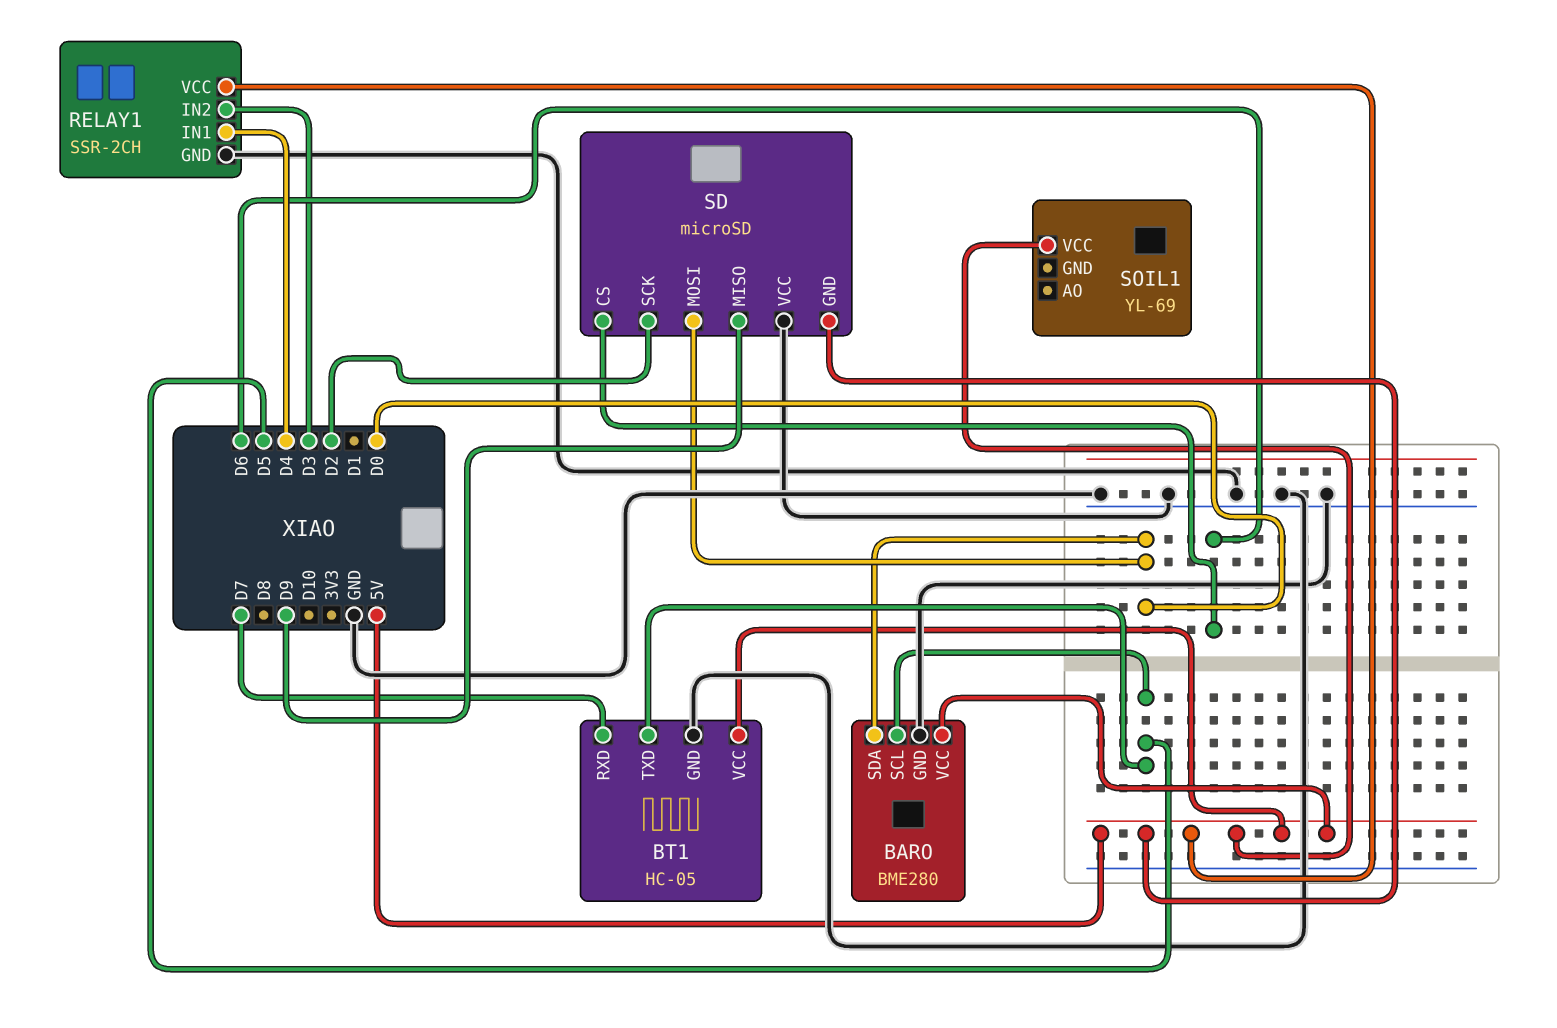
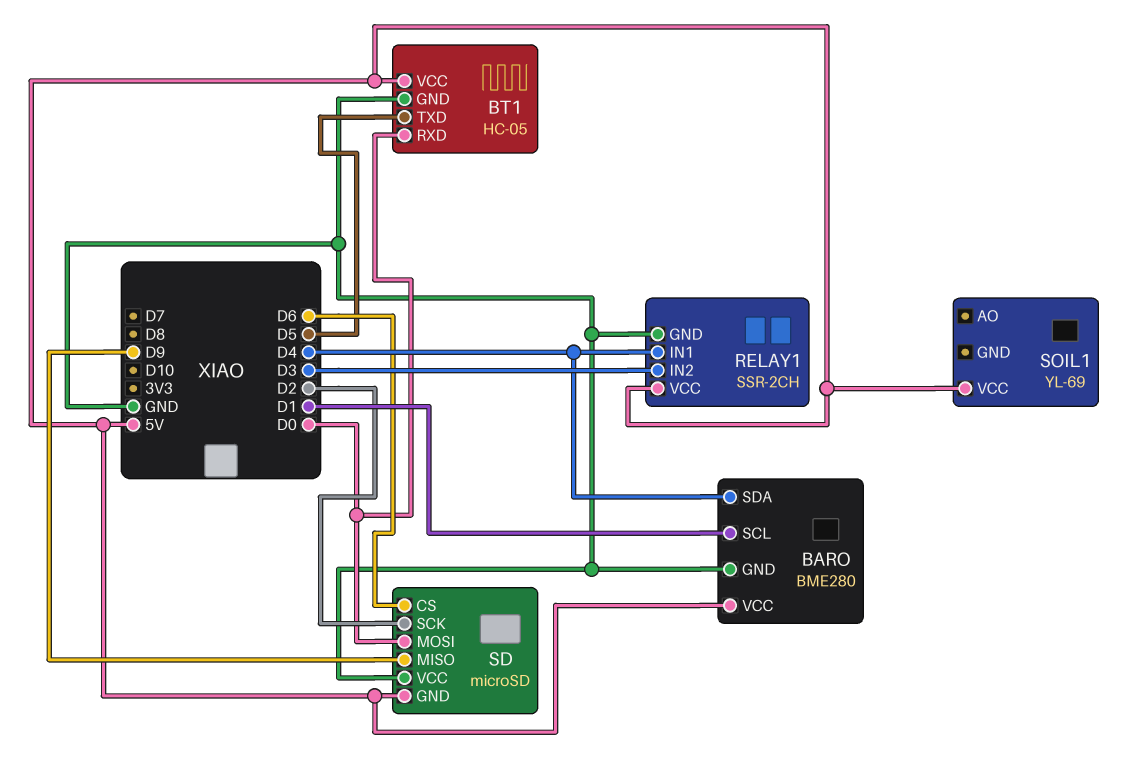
BARO pin SCL: D5 -> D1
BARO pin SDA: D0 -> D4
BT1 pin RXD: D7 -> D0

